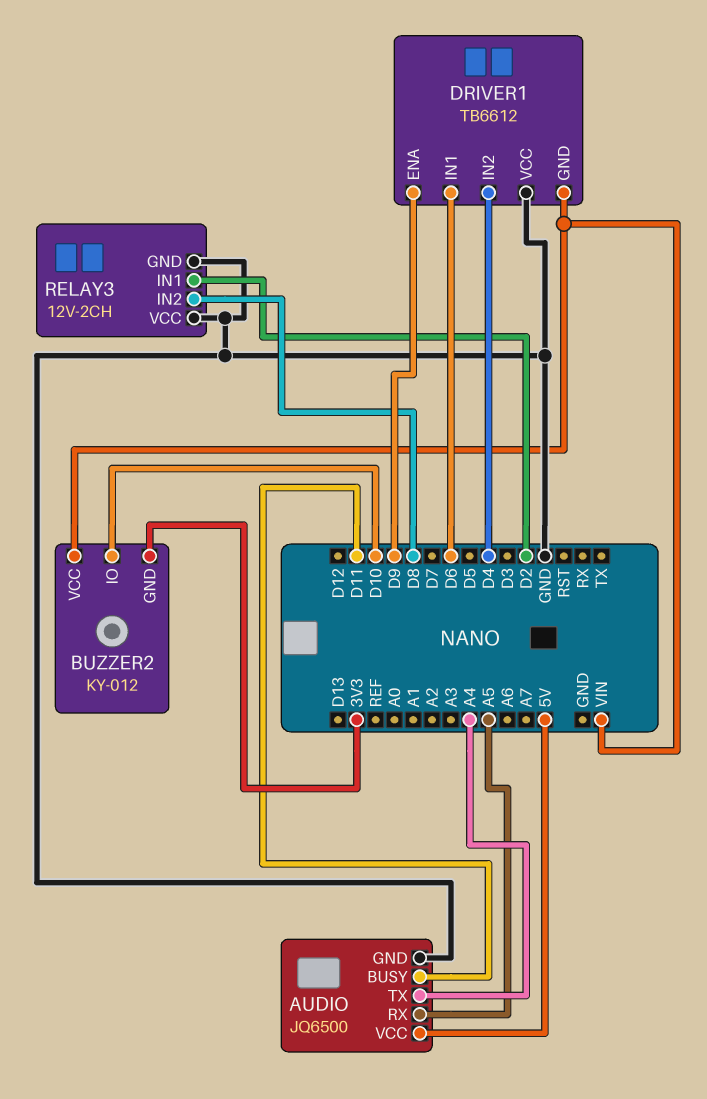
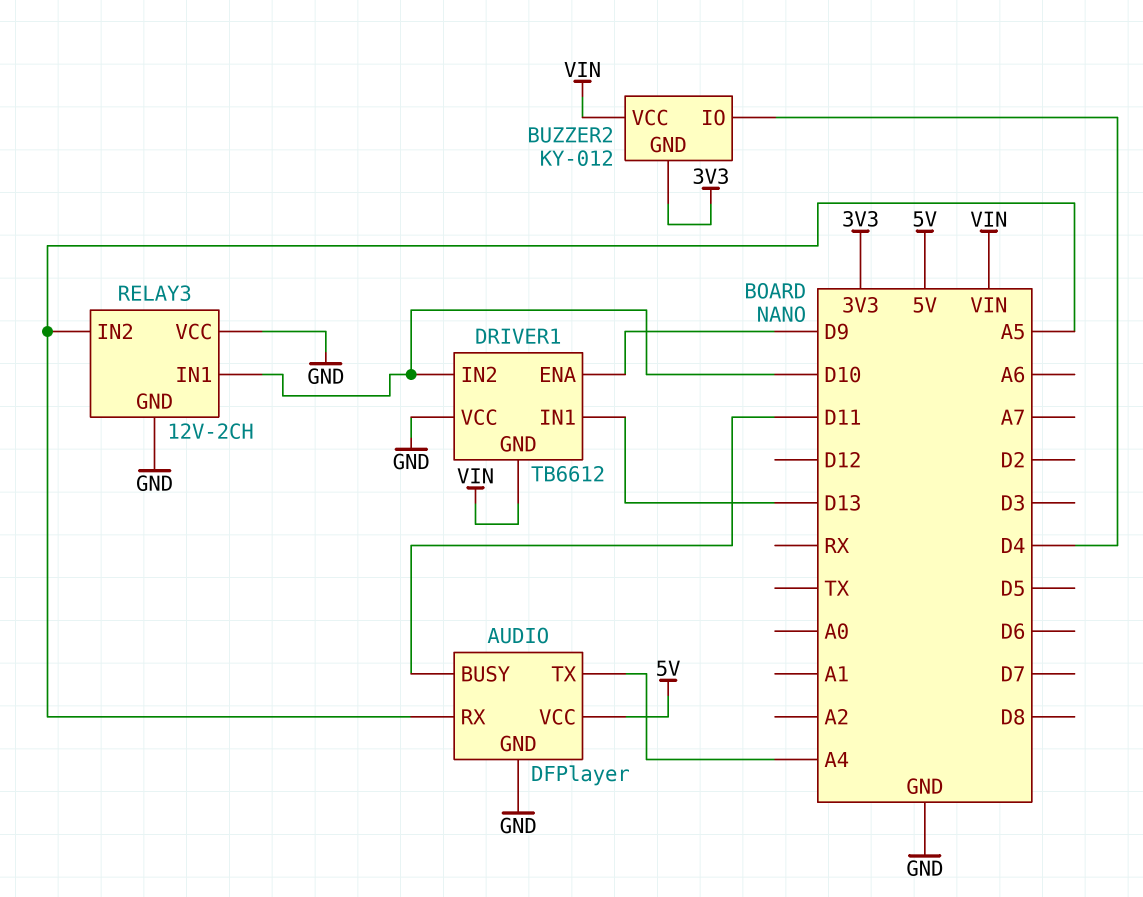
AUDIO: JQ6500 -> DFPlayer
BUZZER2 pin IO: D10 -> D4
DRIVER1 pin IN1: D6 -> D13
DRIVER1 pin IN2: D4 -> D10
RELAY3 pin IN1: D2 -> D10
RELAY3 pin IN2: D8 -> A5

